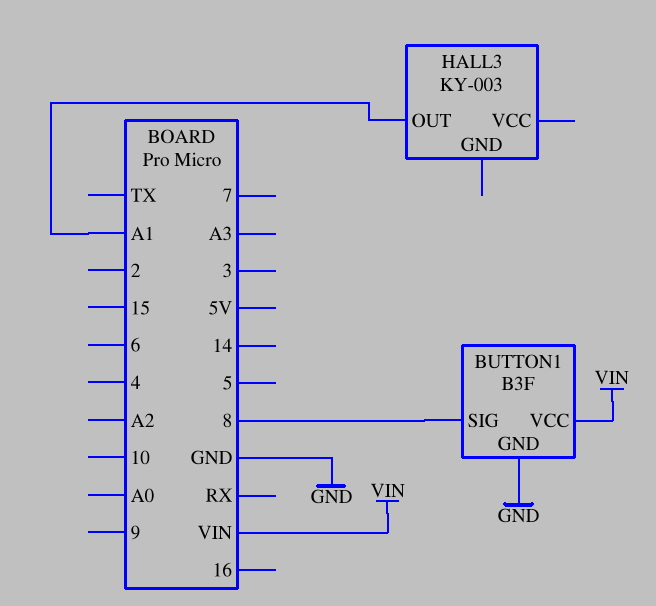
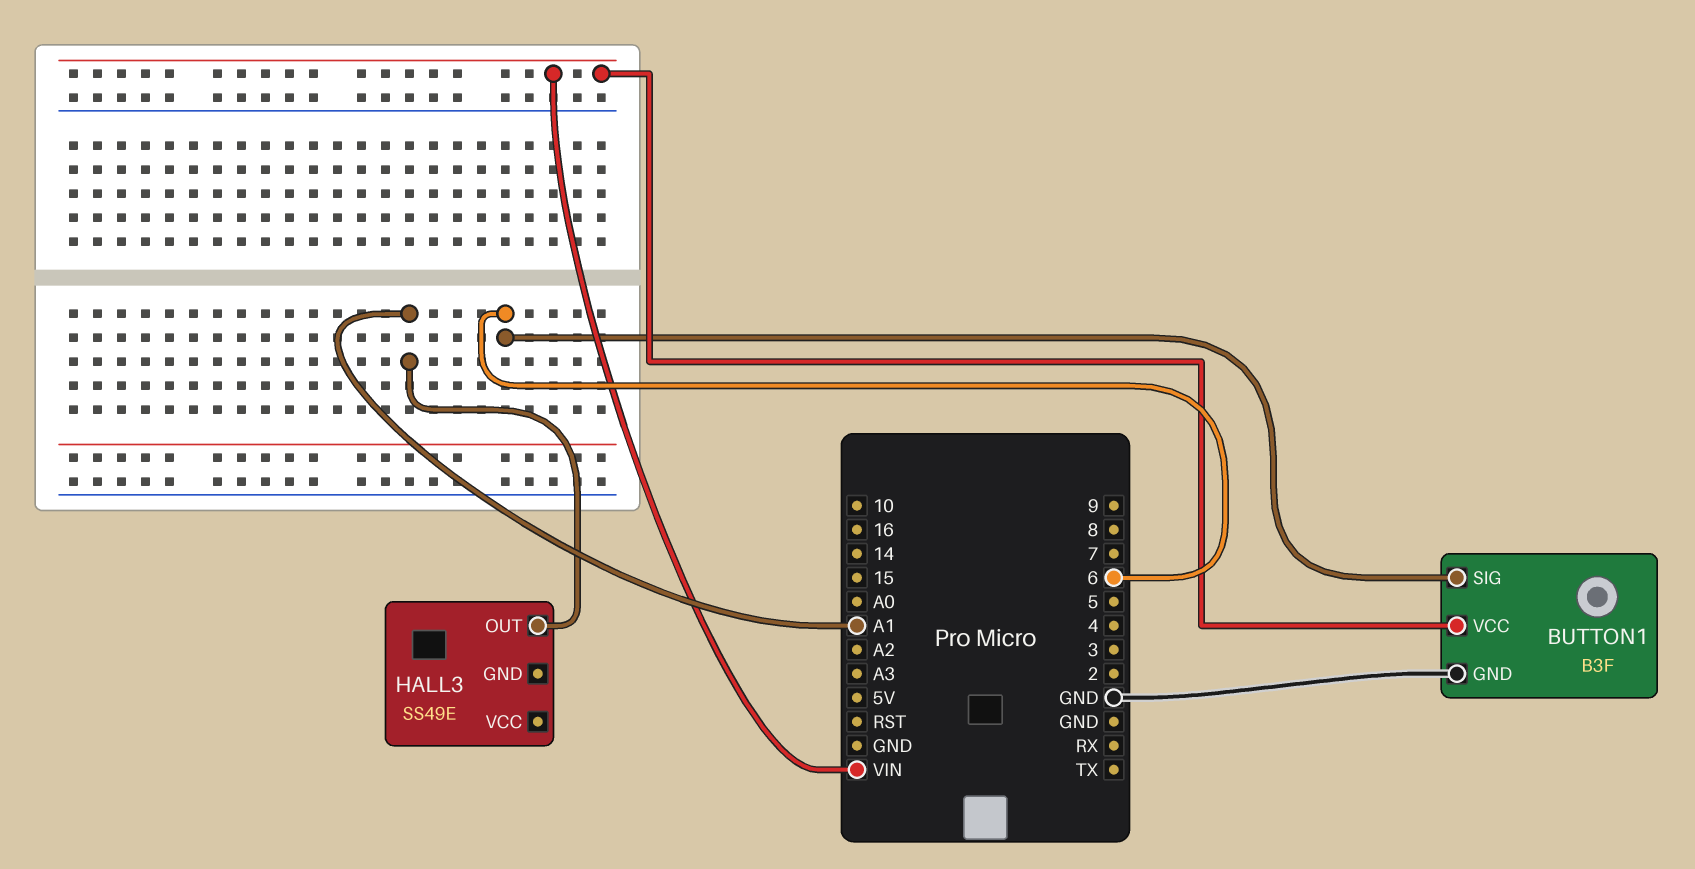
BUTTON1 pin SIG: 8 -> 6
HALL3: KY-003 -> SS49E

